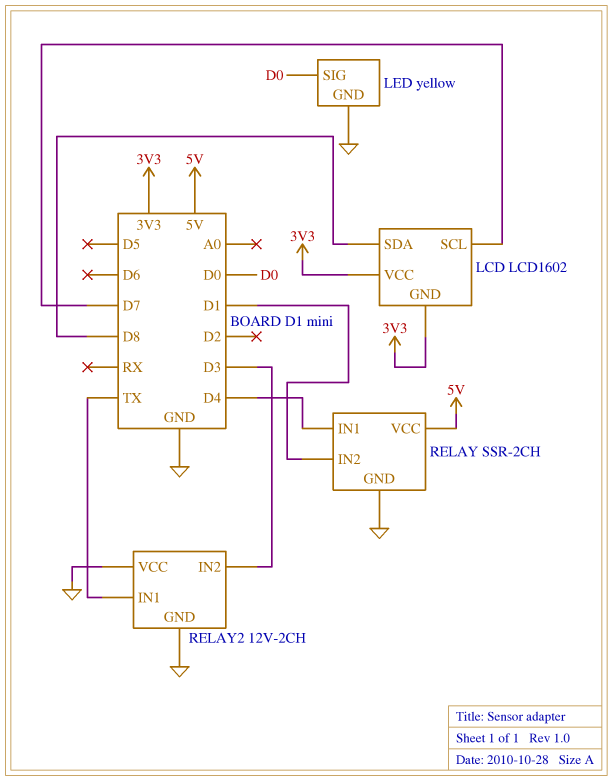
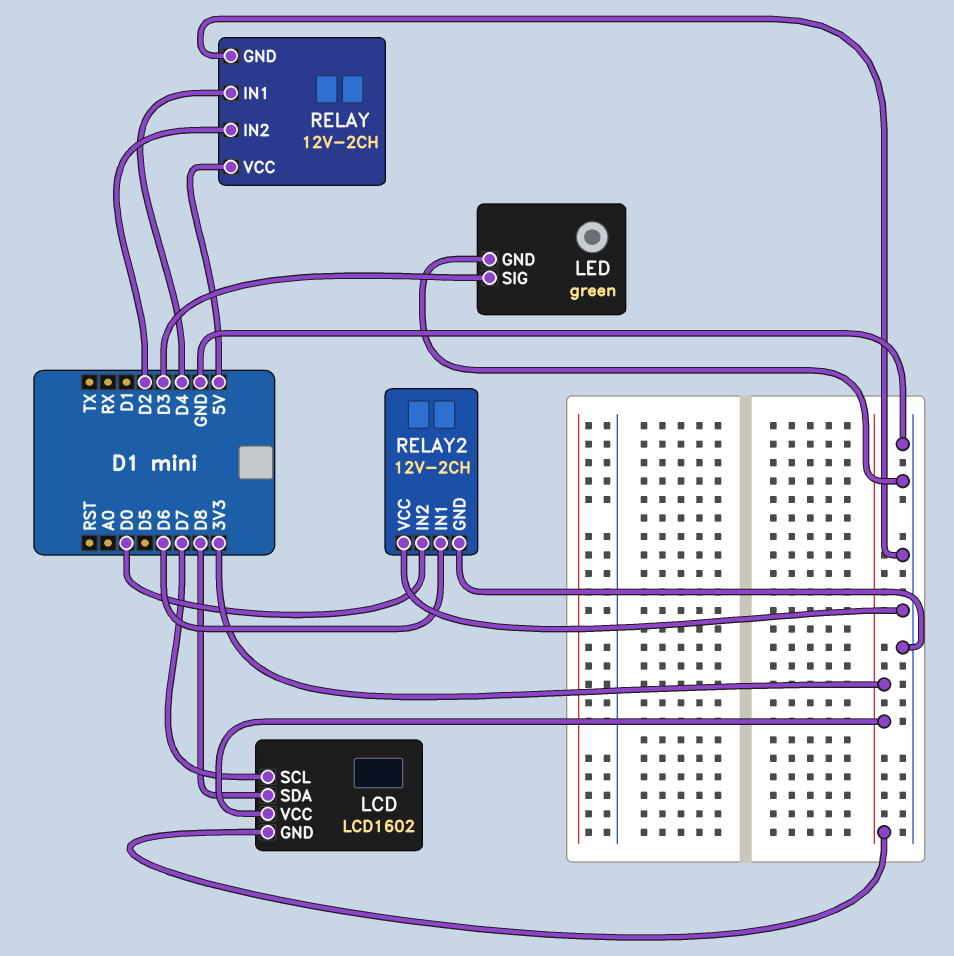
LED: yellow -> green
LED pin SIG: D0 -> D3
RELAY: SSR-2CH -> 12V-2CH
RELAY pin IN2: D1 -> D2
RELAY2 pin IN1: TX -> D6
RELAY2 pin IN2: D3 -> D0

